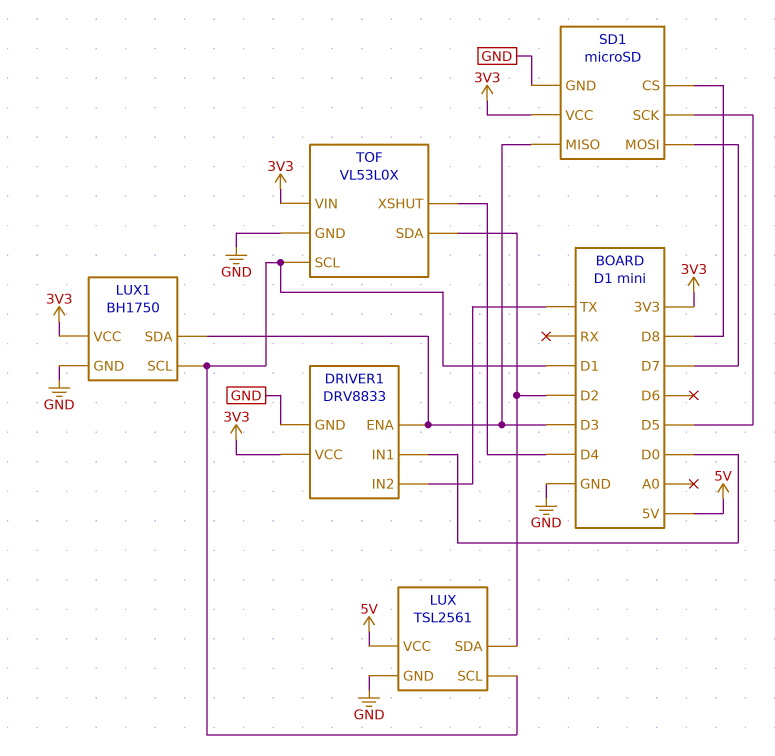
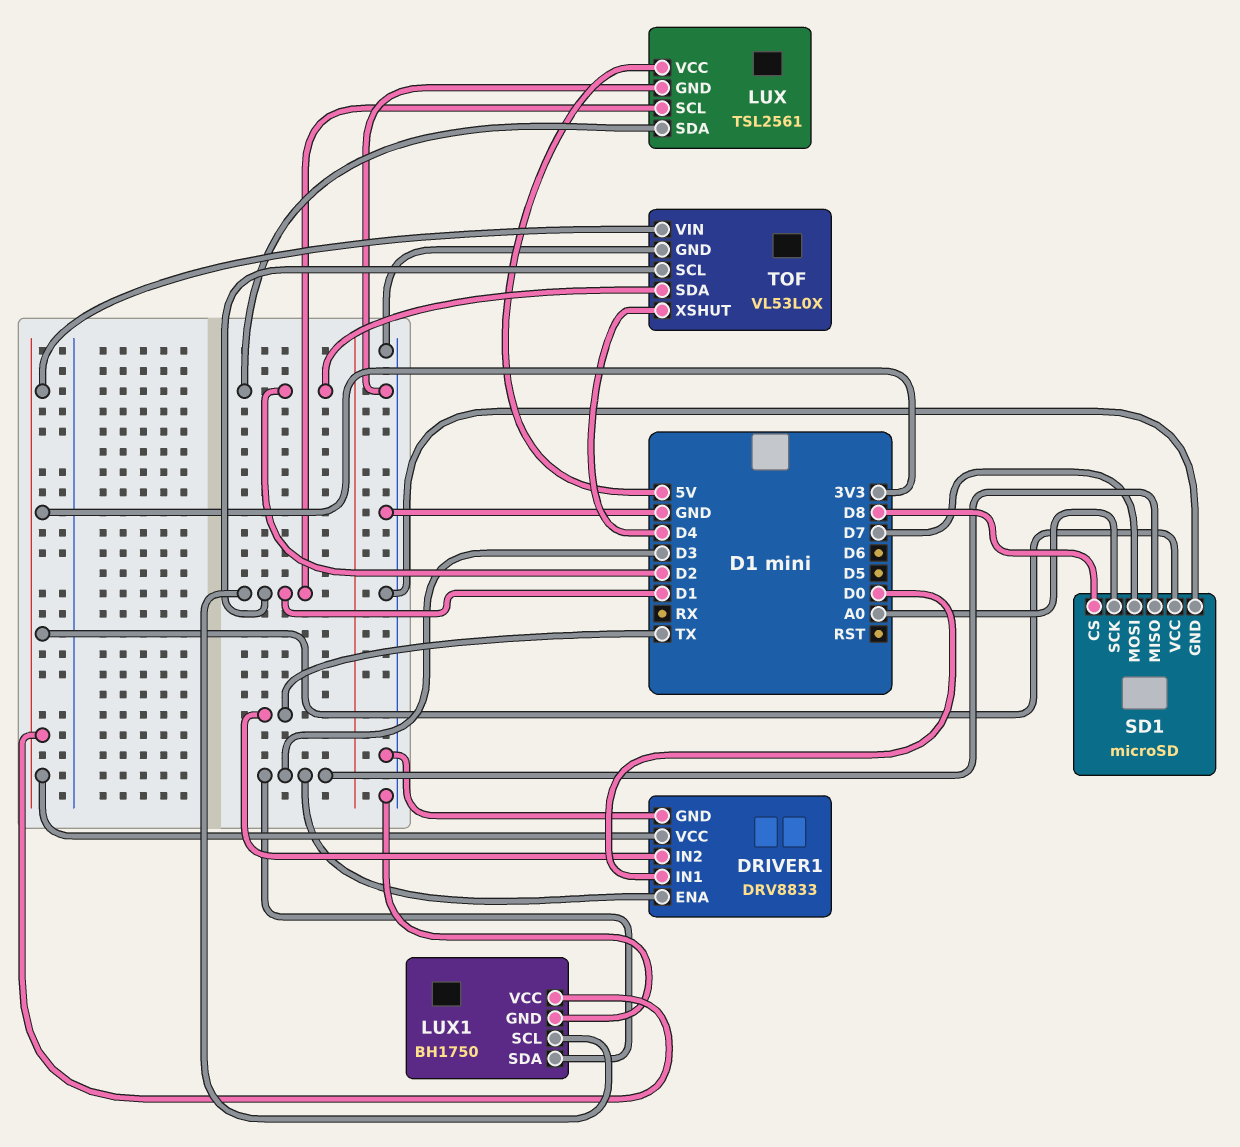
SD1 pin SCK: D5 -> A0

